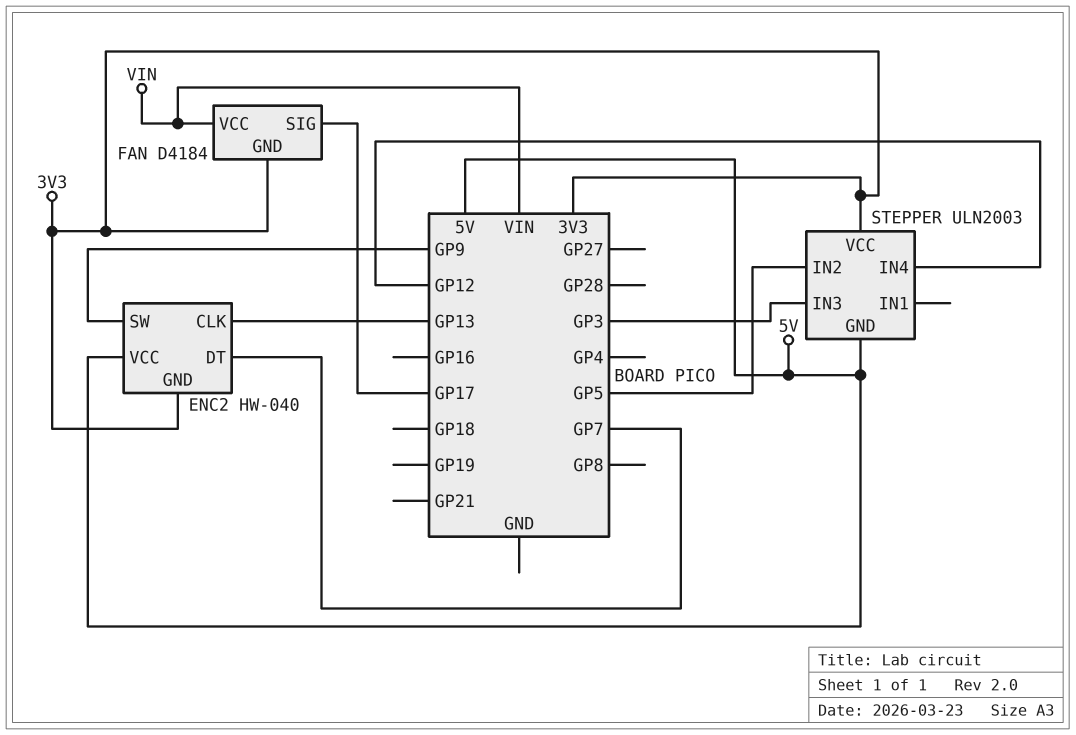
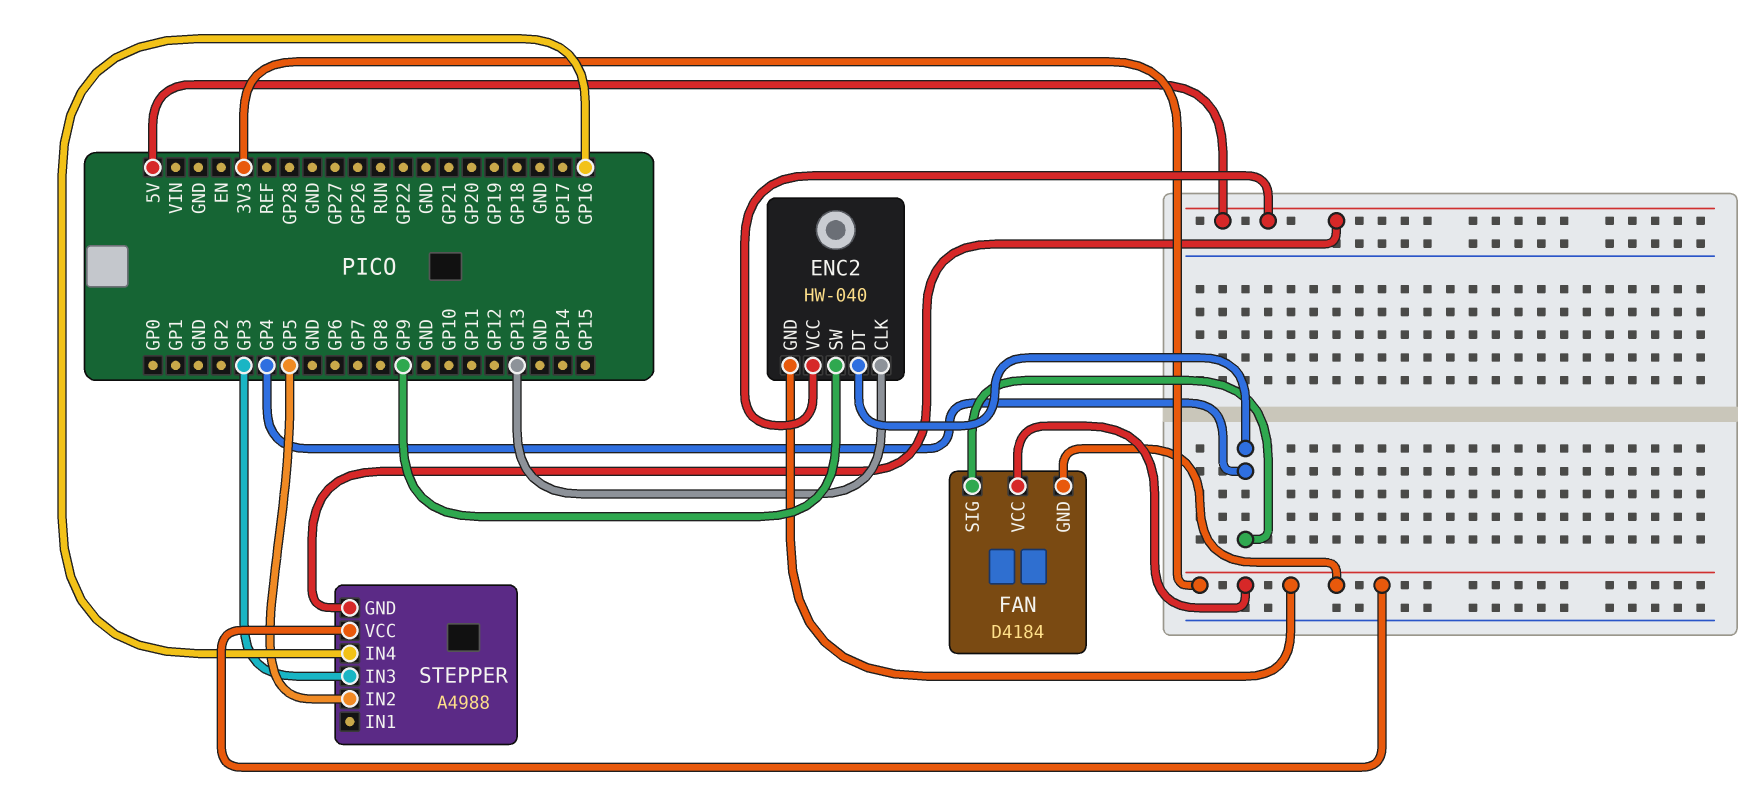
ENC2 pin DT: GP7 -> GP4
FAN pin SIG: GP17 -> GP4
FAN pin VCC: VIN -> 3V3
STEPPER: ULN2003 -> A4988
STEPPER pin IN4: GP12 -> GP16

